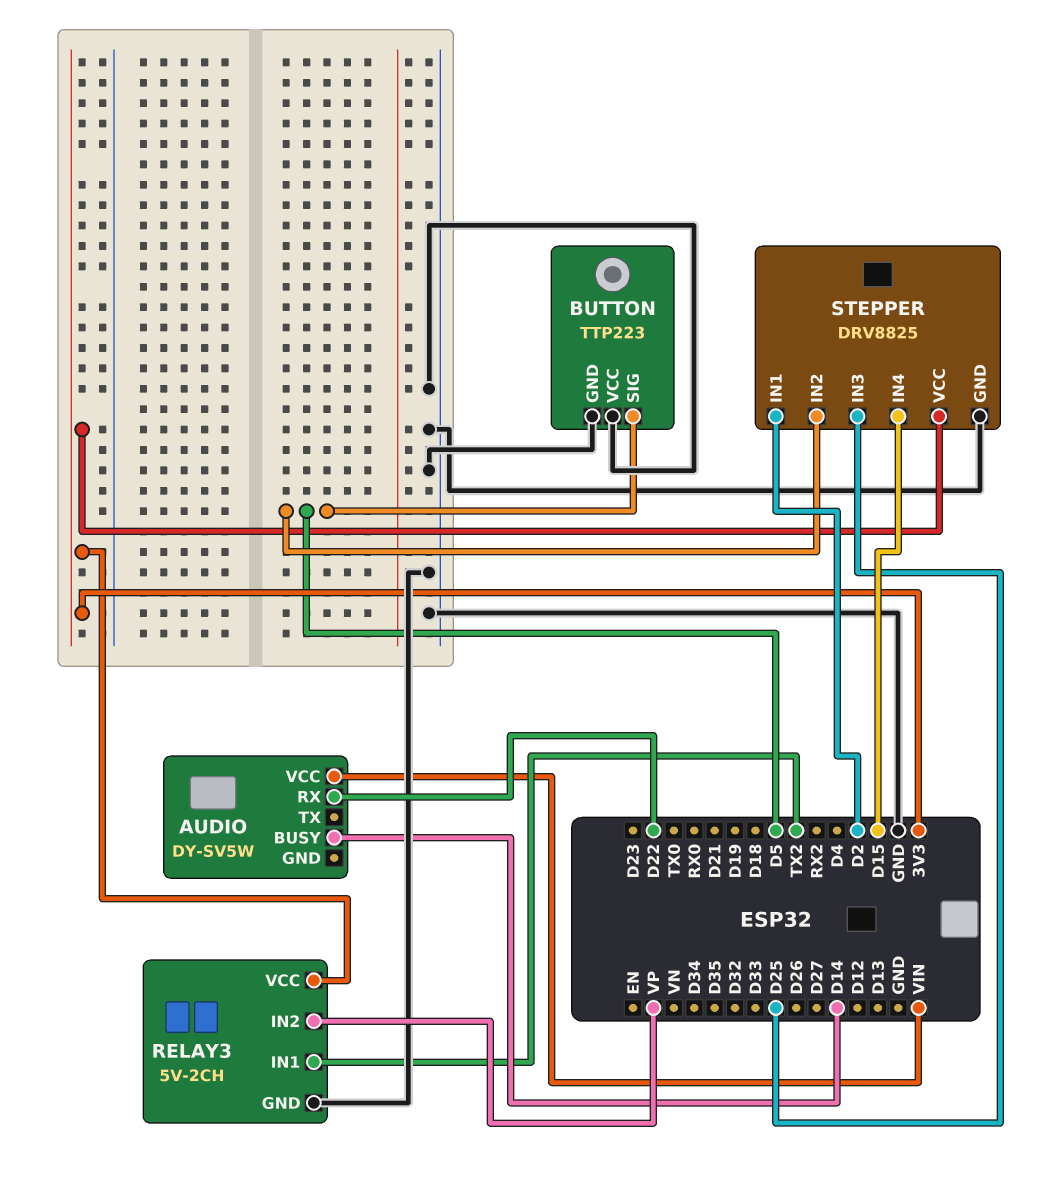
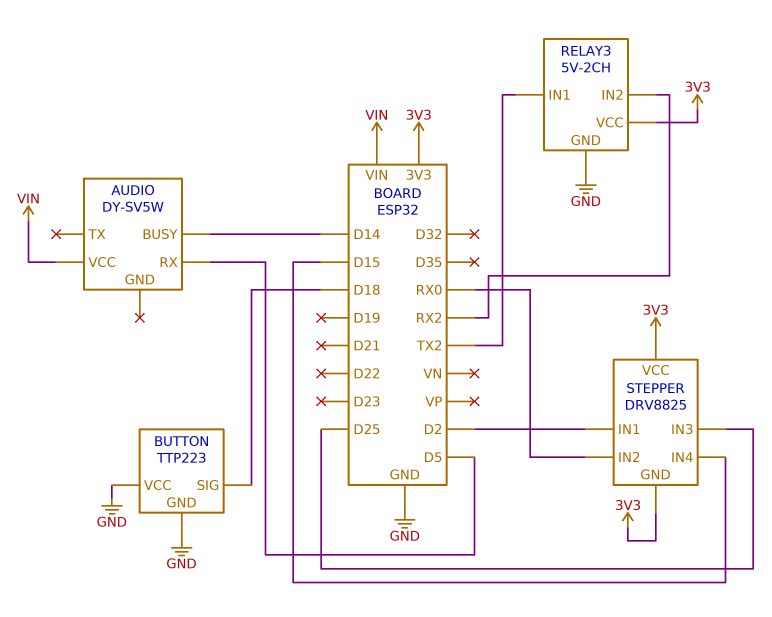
AUDIO pin RX: D22 -> D5
BUTTON pin SIG: D5 -> D18
RELAY3 pin IN2: VP -> RX2
STEPPER pin GND: GND -> 3V3
STEPPER pin IN2: D5 -> RX0

